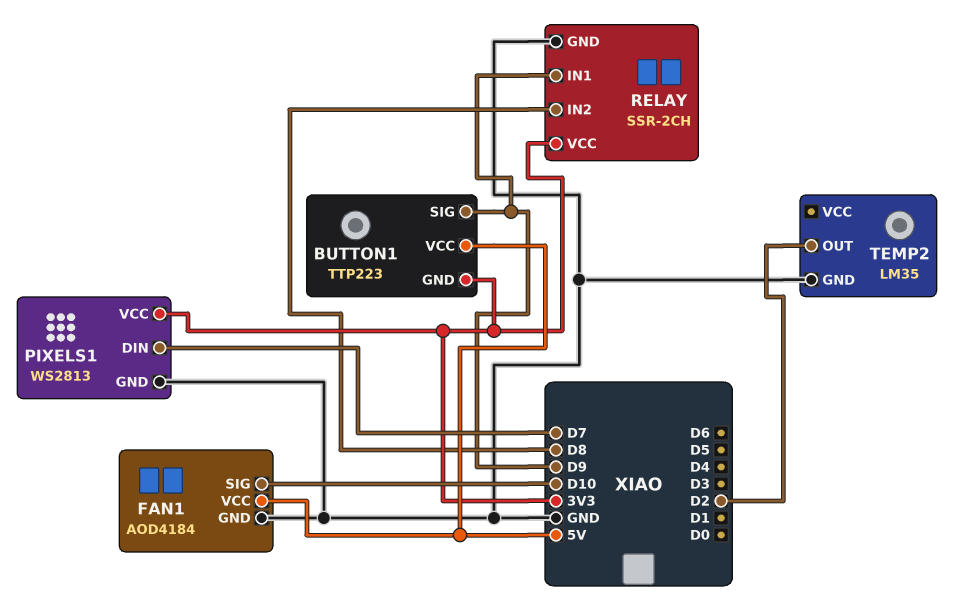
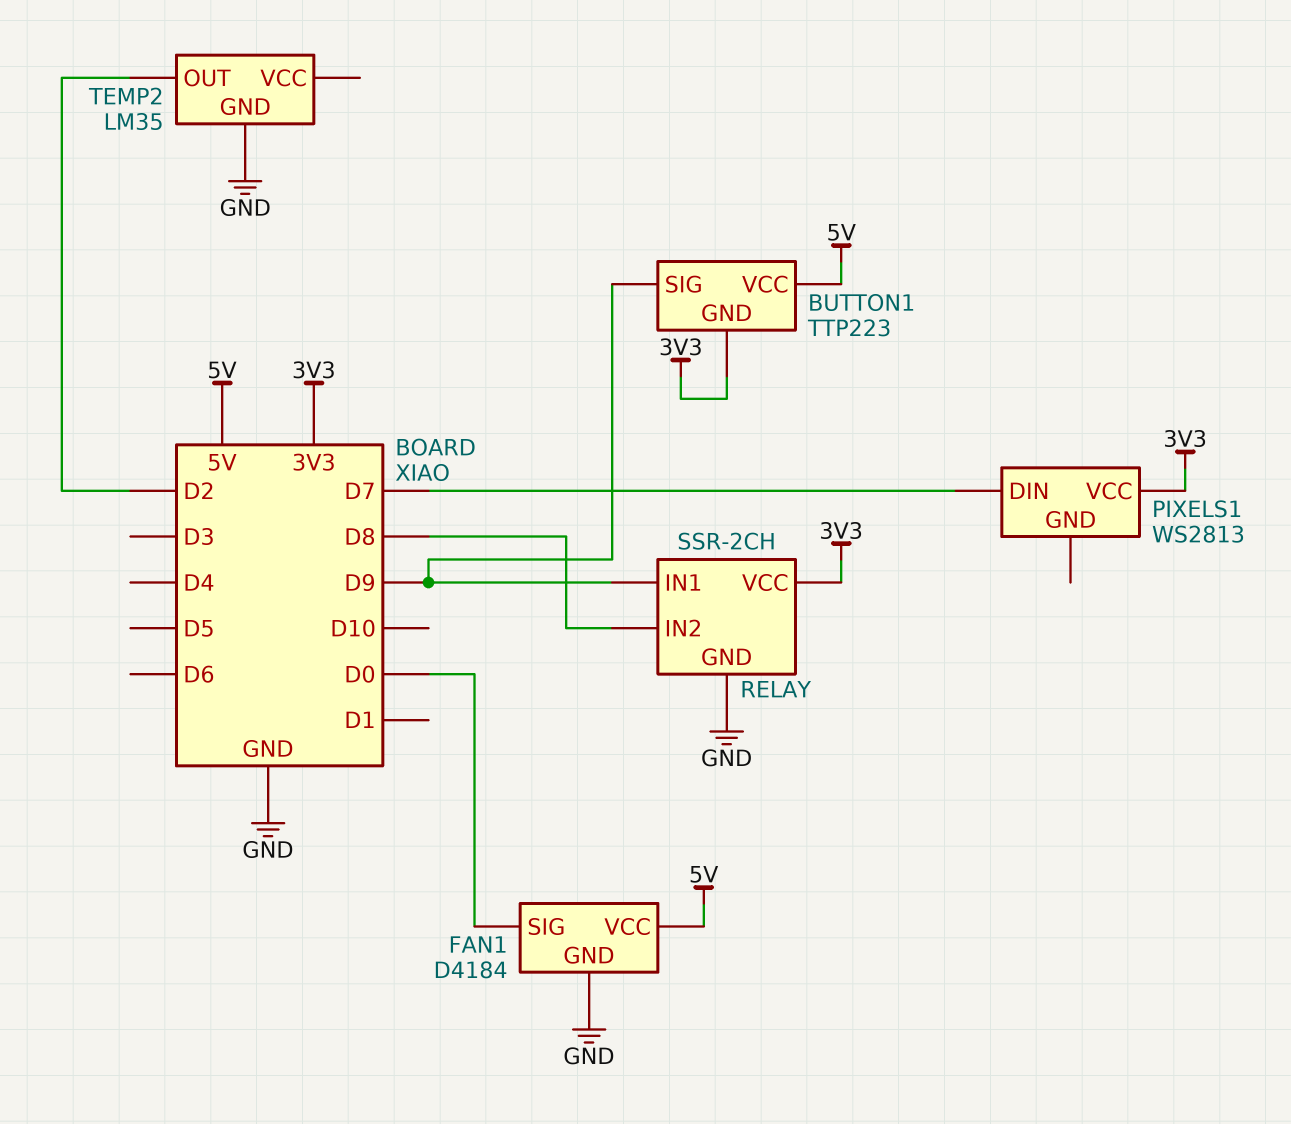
FAN1: AOD4184 -> D4184
FAN1 pin SIG: D10 -> D0
PIXELS1 pin GND: GND -> none

